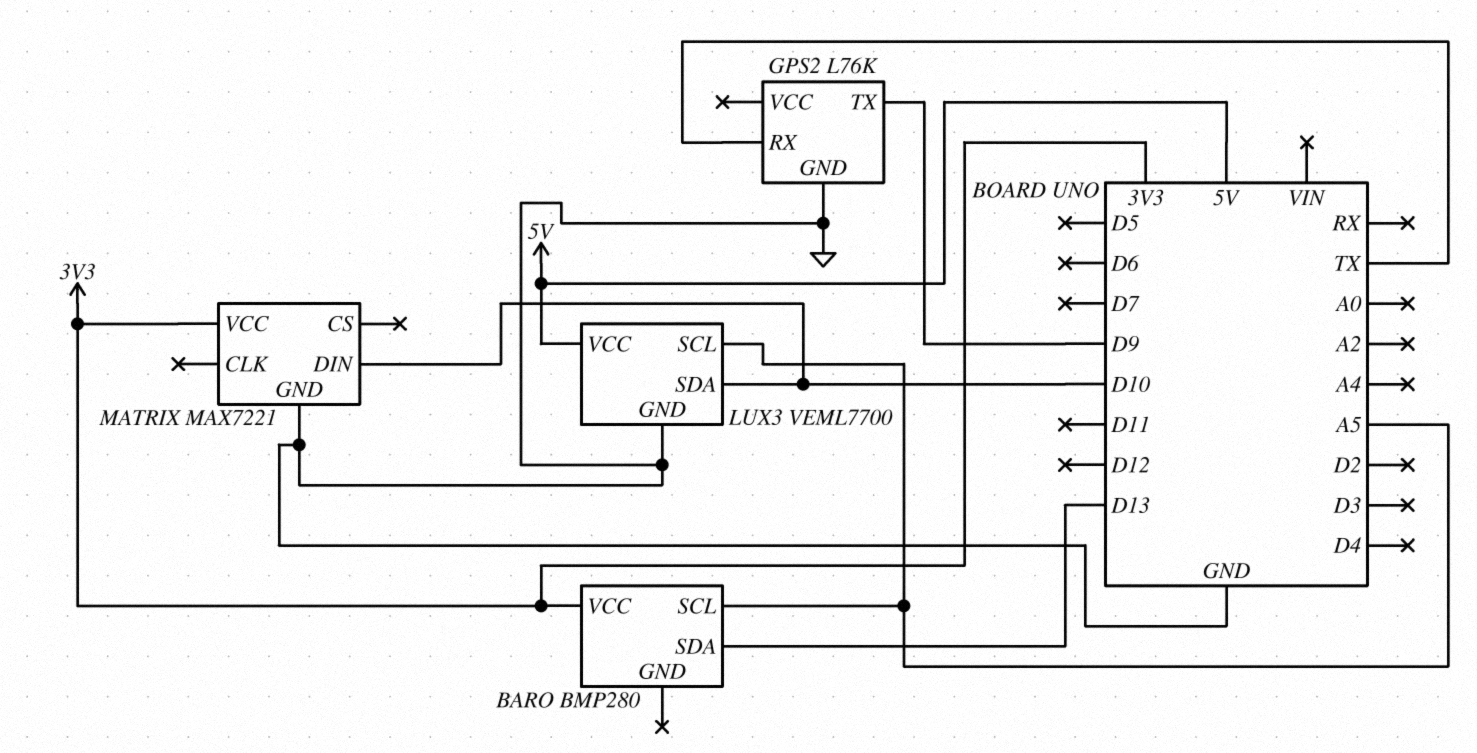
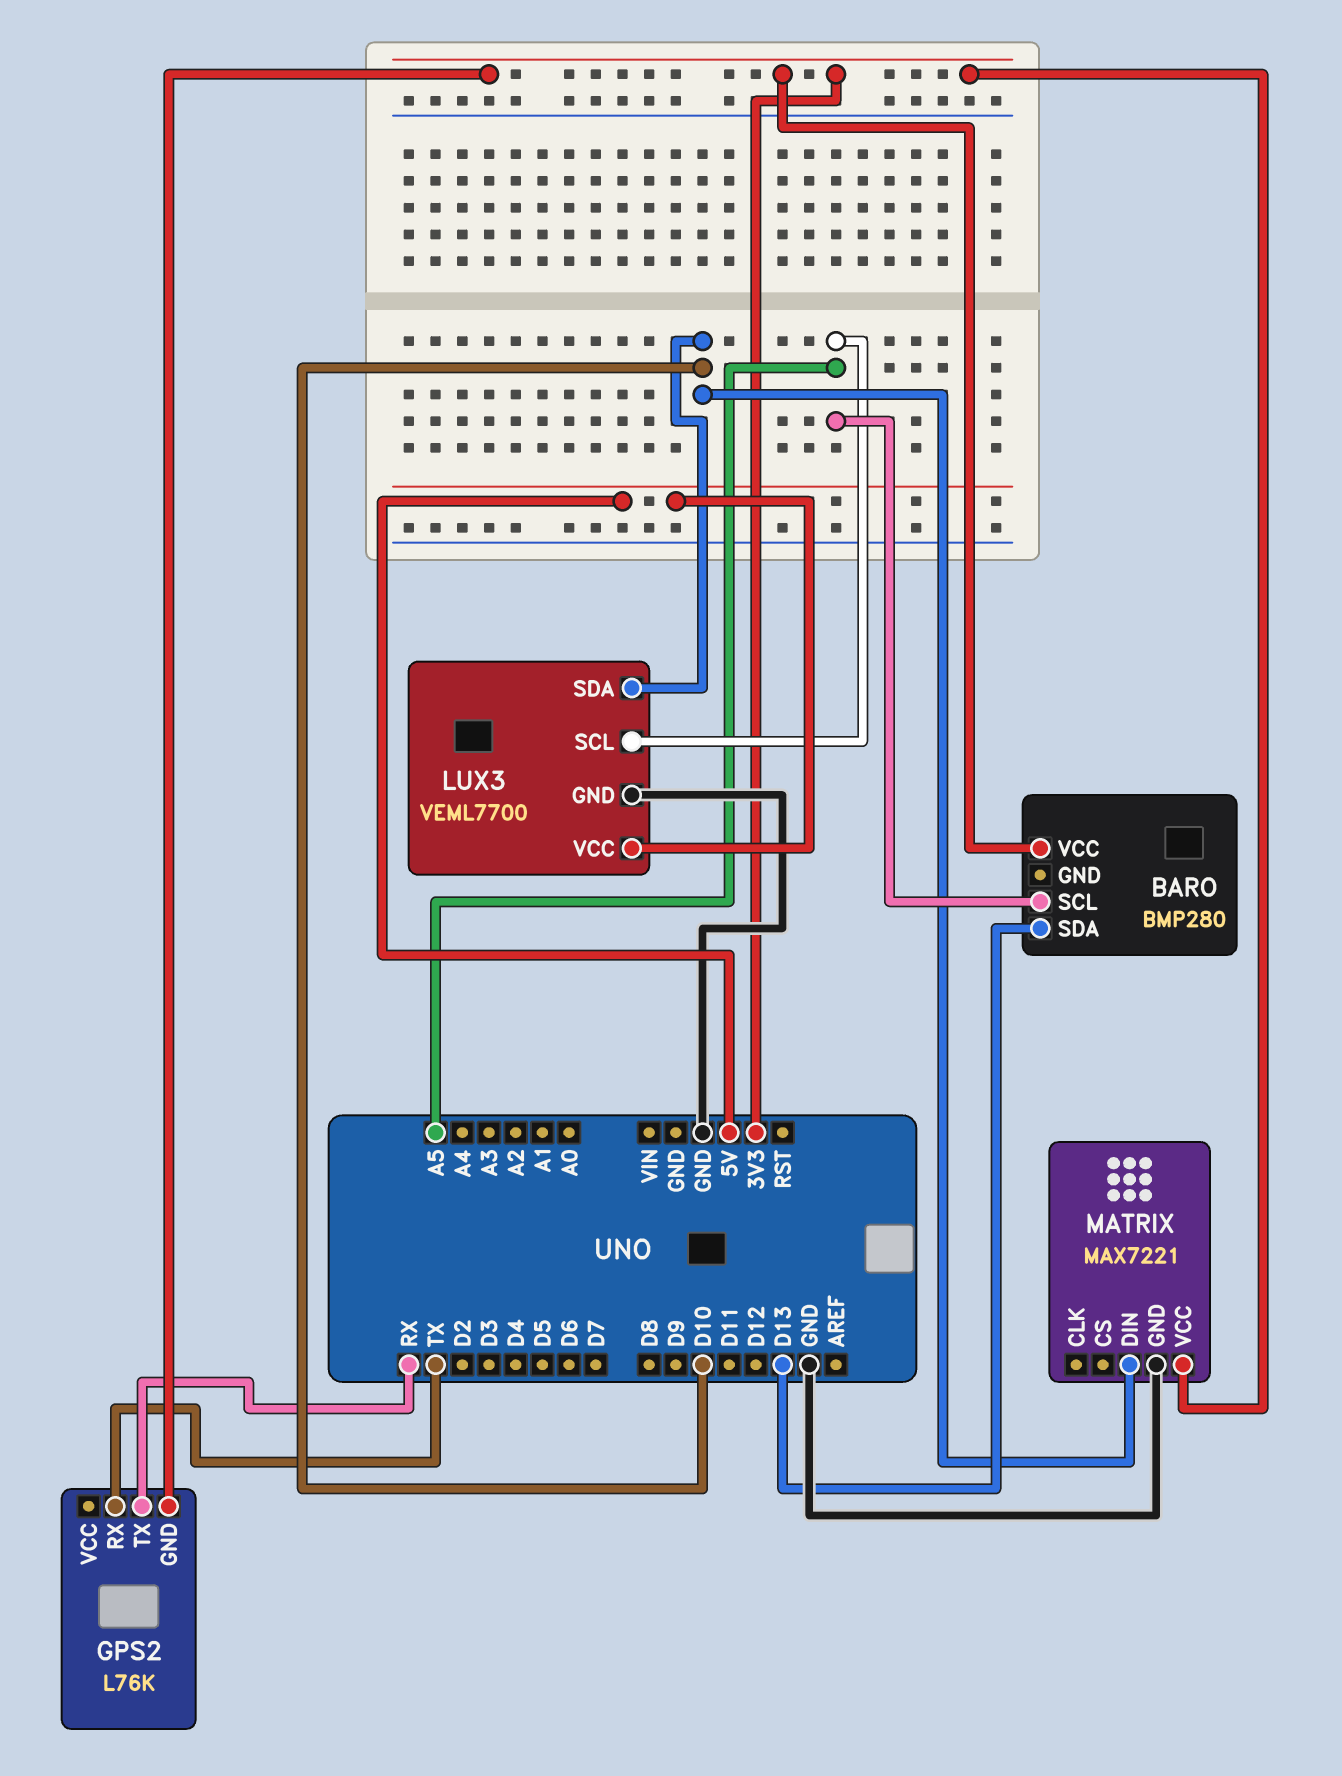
GPS2 pin GND: GND -> 3V3
GPS2 pin TX: D9 -> RX

